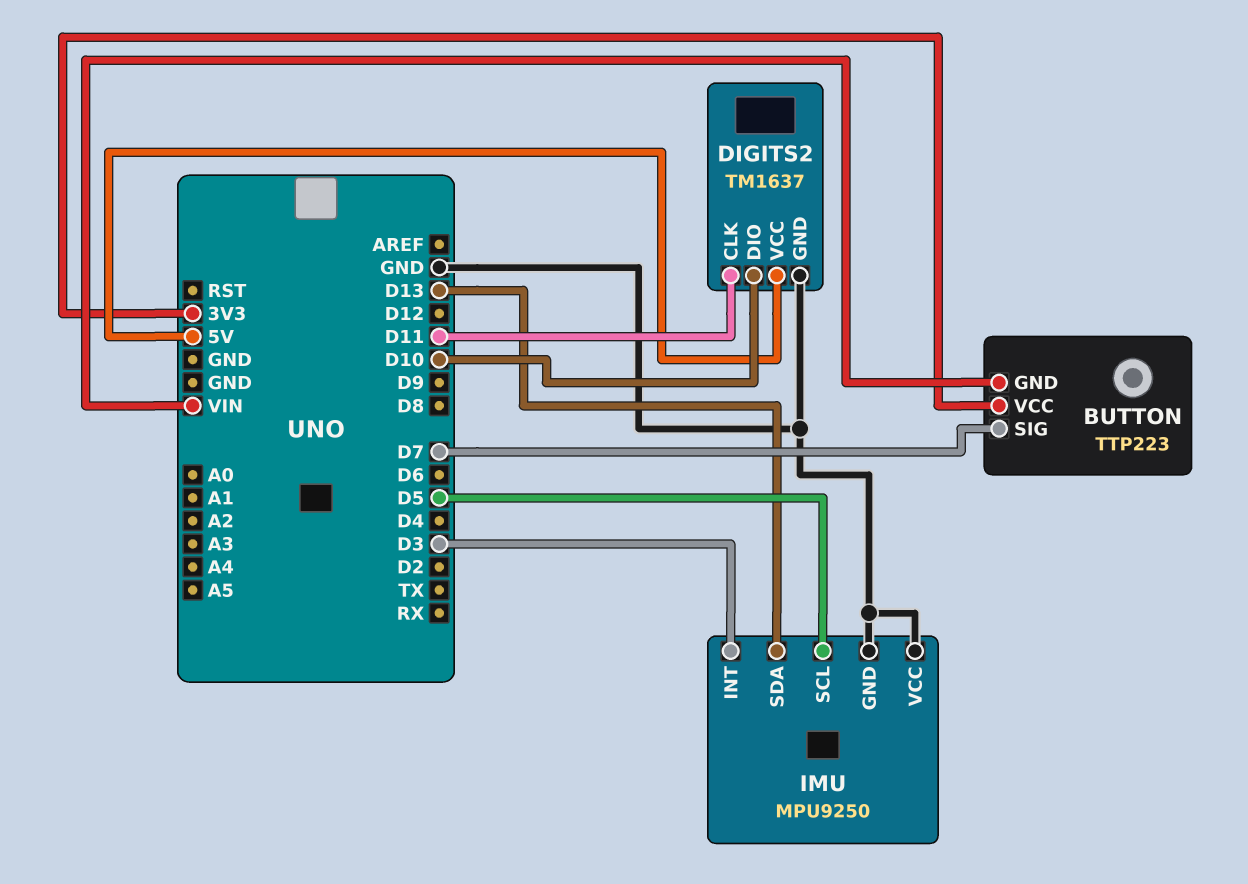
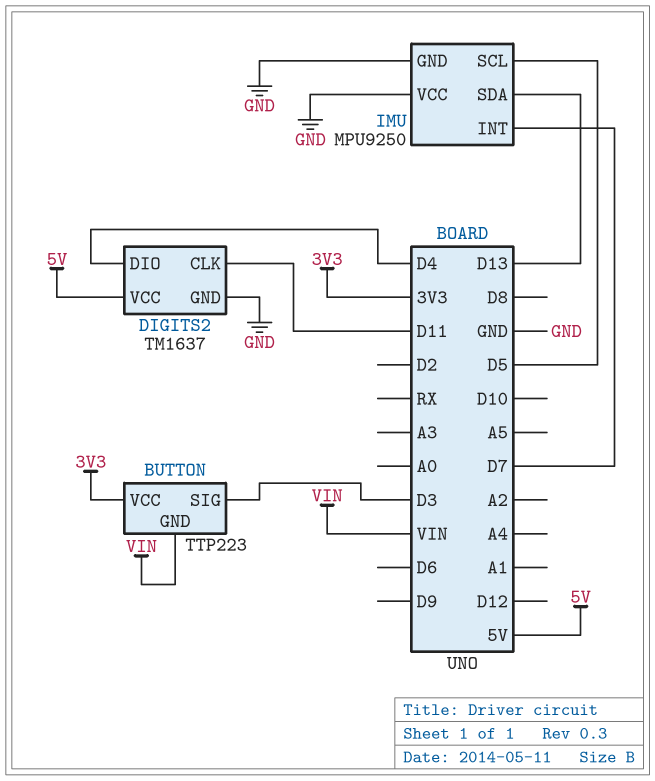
BUTTON pin SIG: D7 -> D3
DIGITS2 pin DIO: D10 -> D4
IMU pin INT: D3 -> D7

